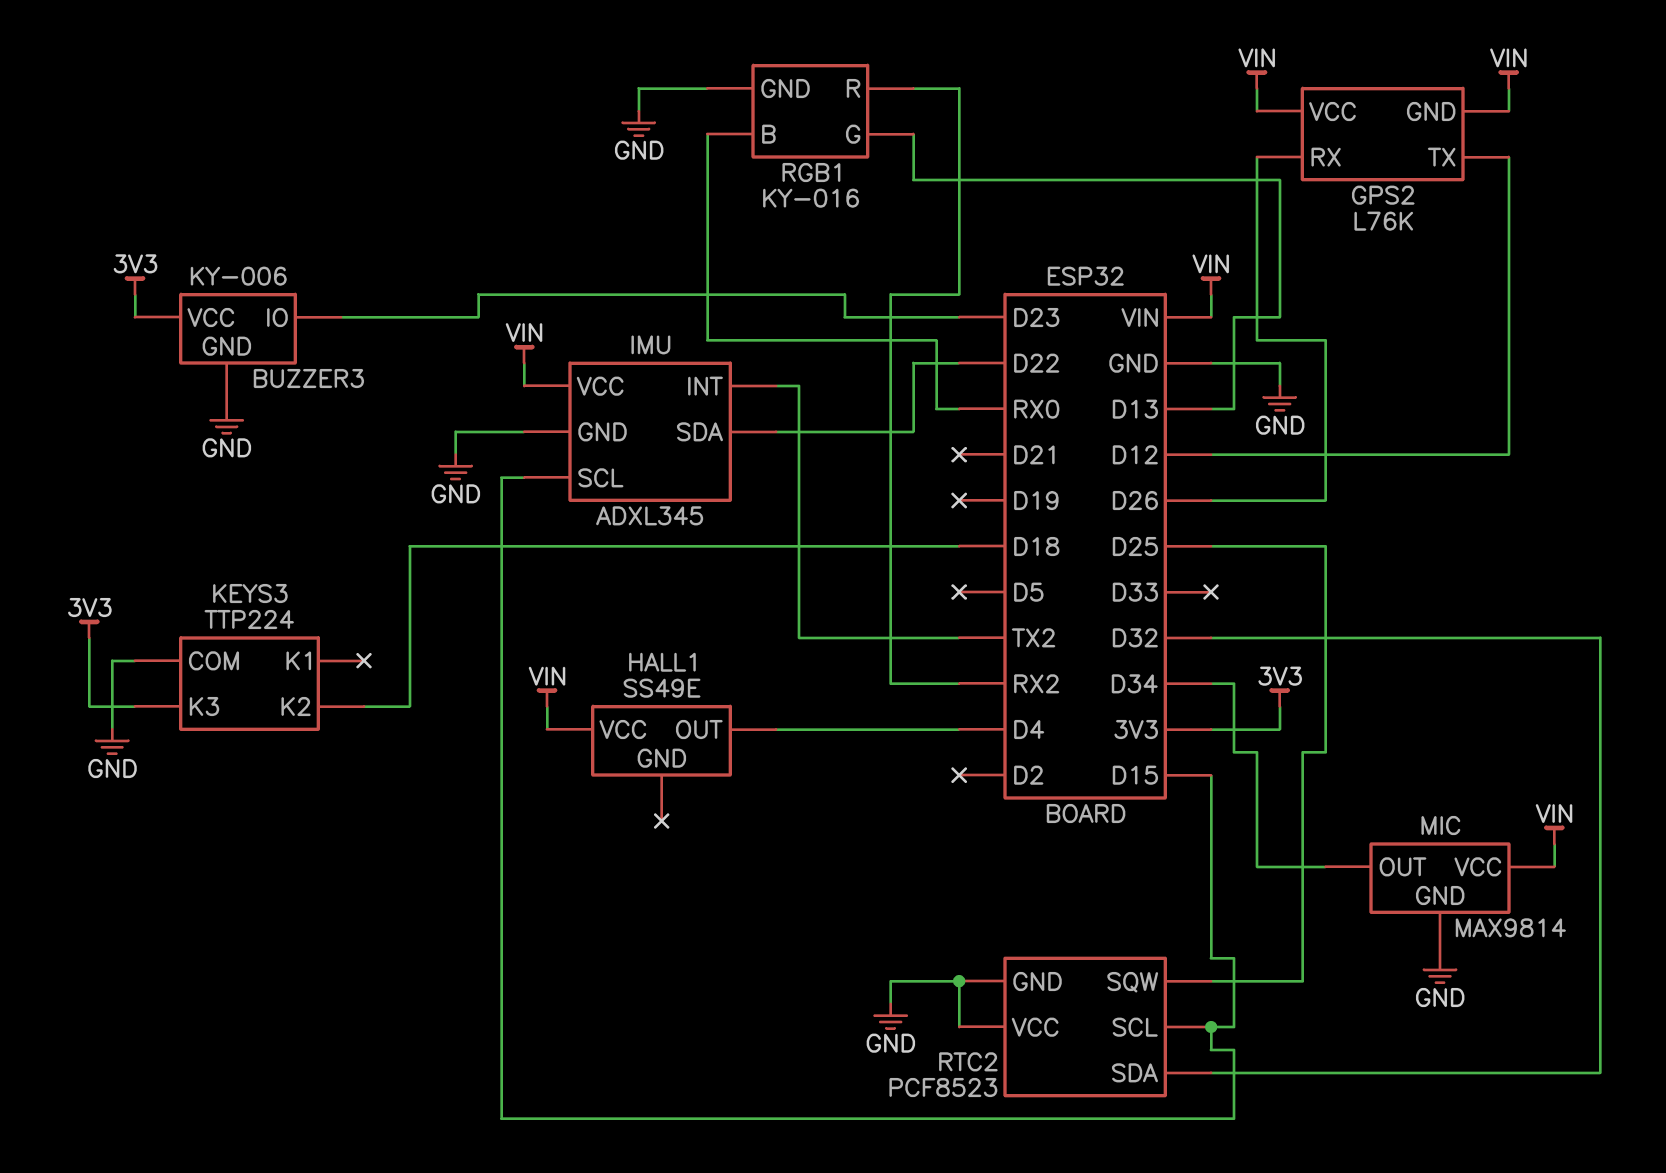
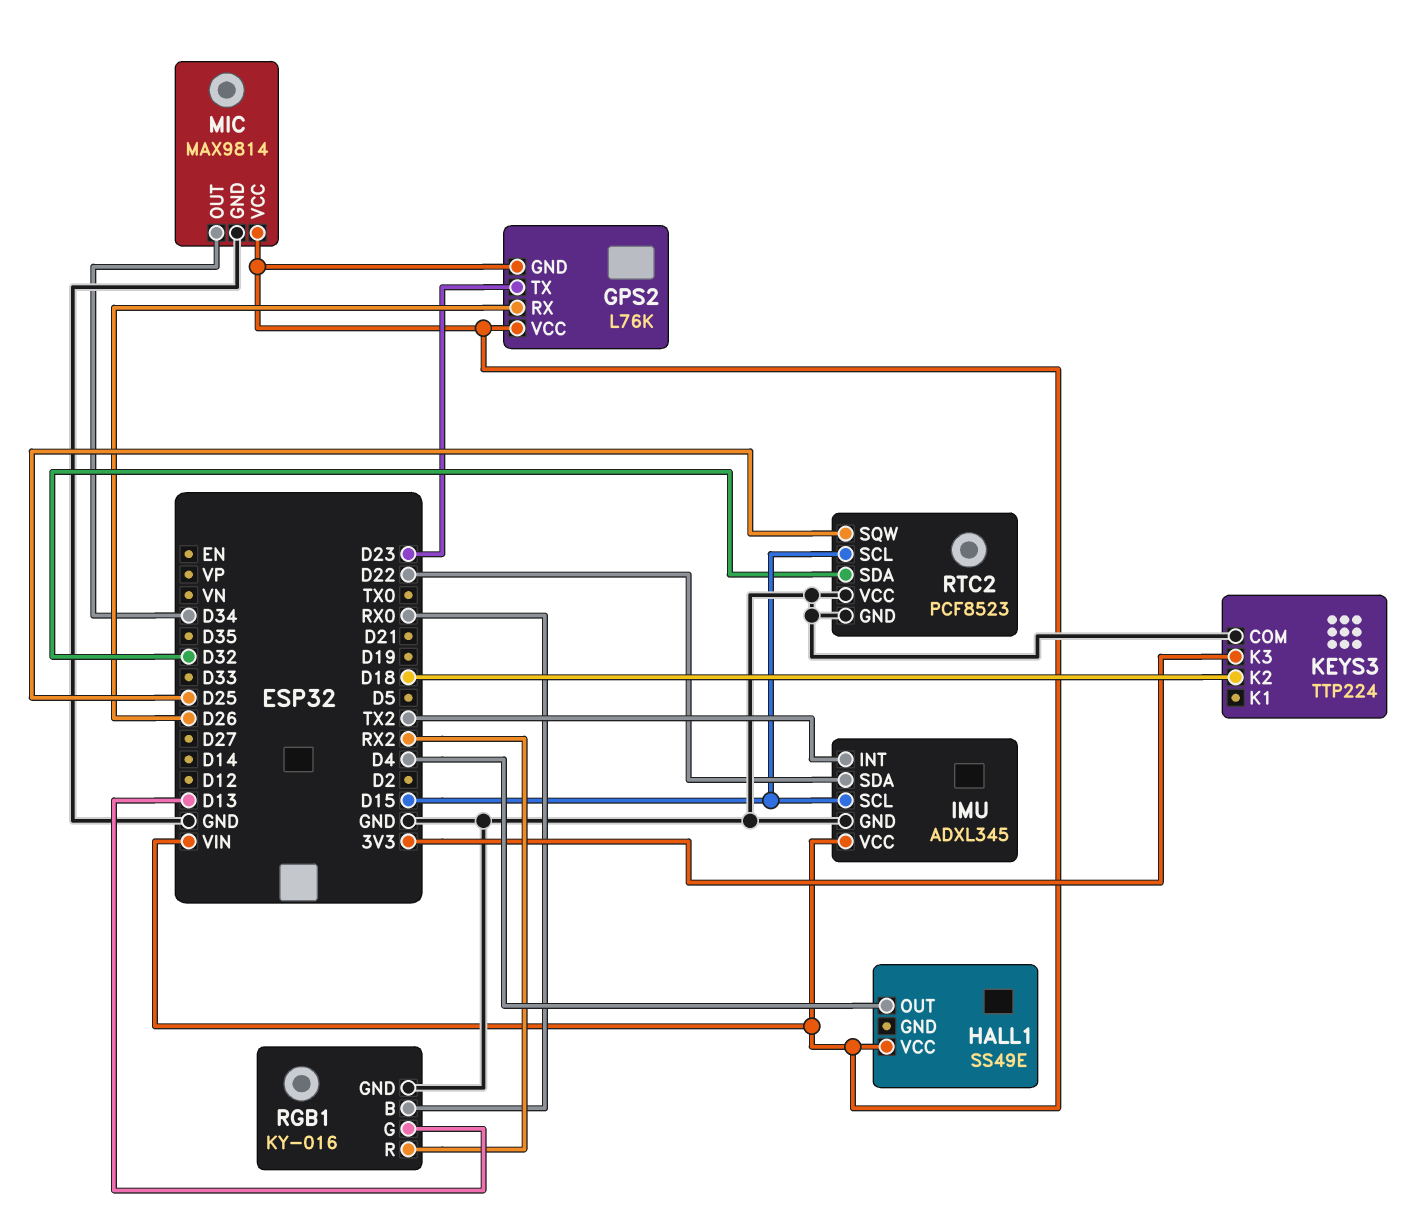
BUZZER3: KY-006 -> none
BUZZER3 pin GND: GND -> none
BUZZER3 pin IO: D23 -> none
BUZZER3 pin VCC: 3V3 -> none
GPS2 pin TX: D12 -> D23

